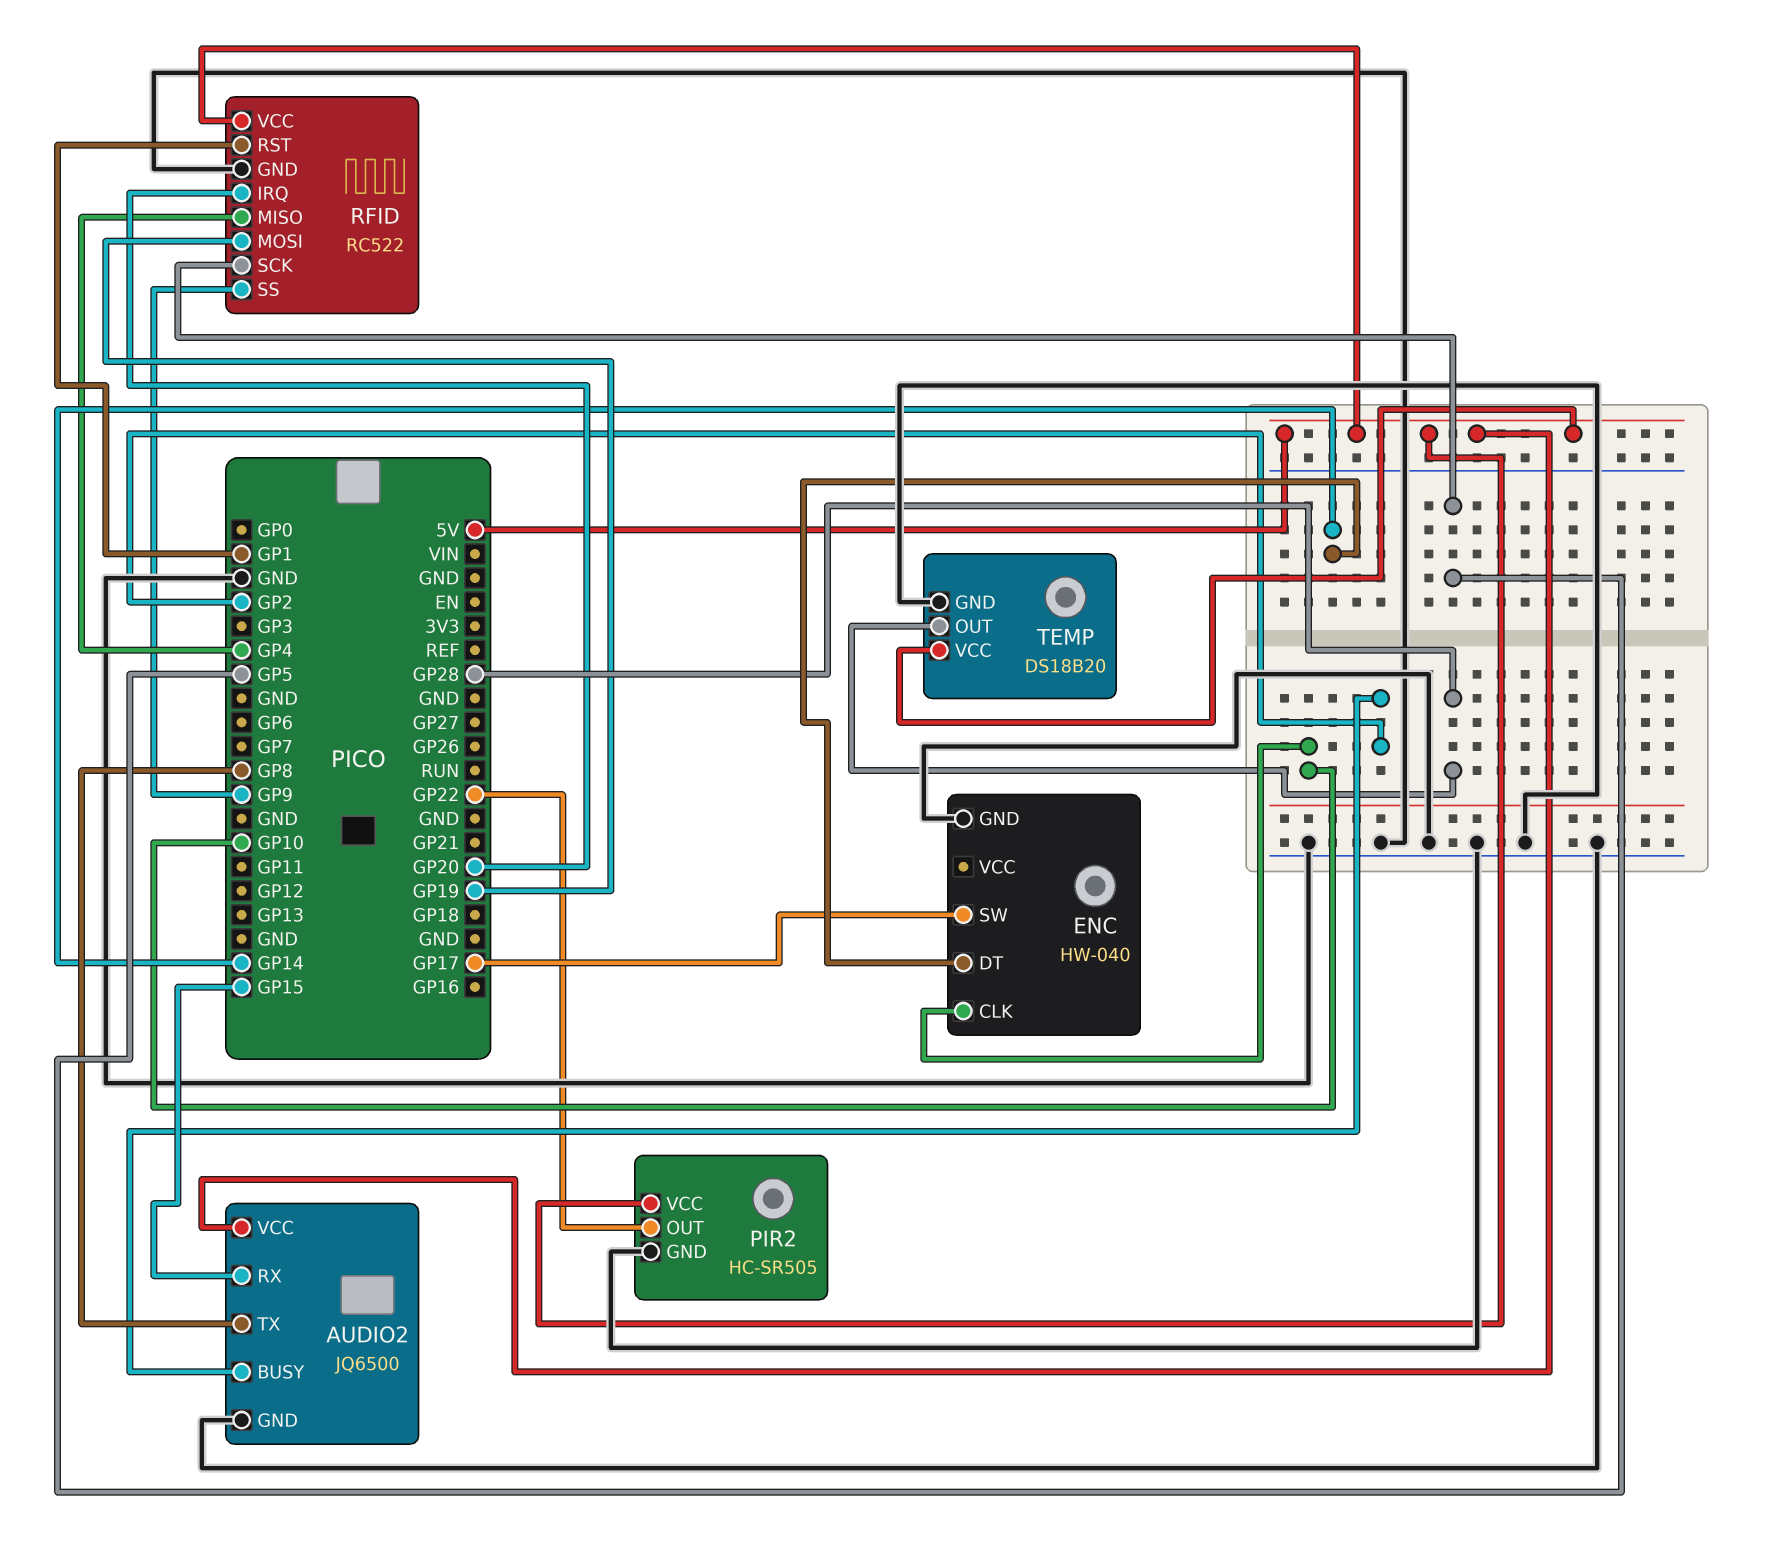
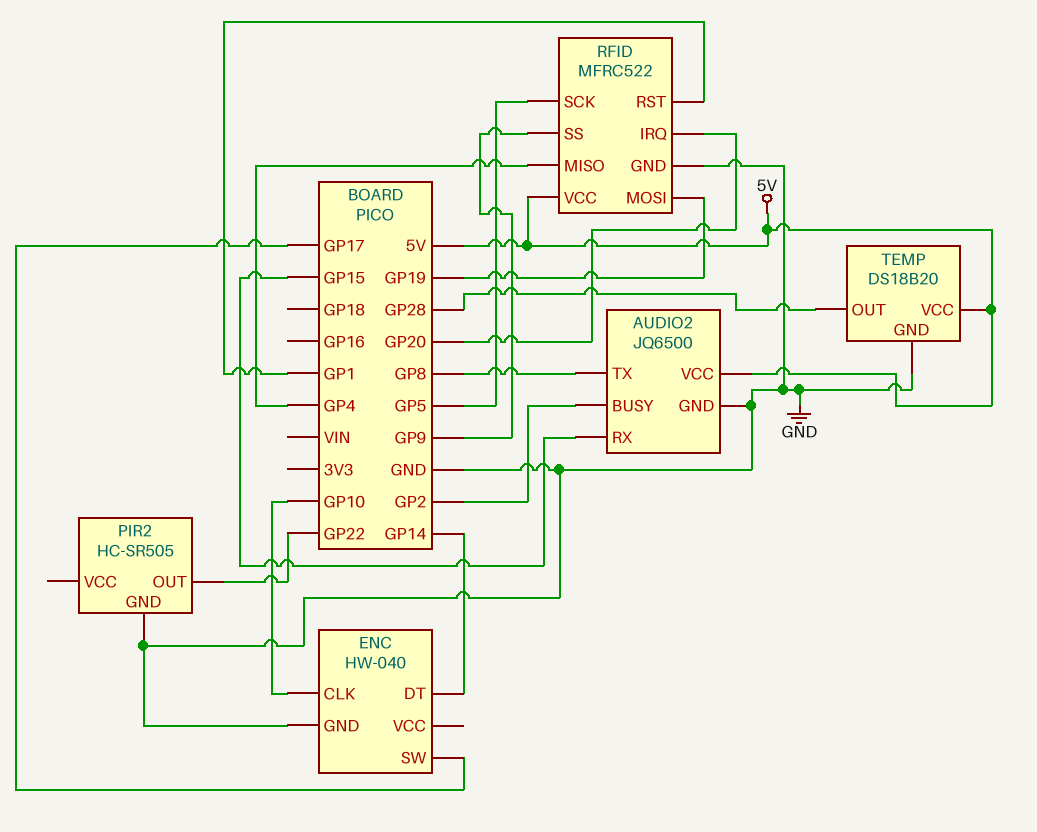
PIR2 pin VCC: 5V -> none
RFID: RC522 -> MFRC522

